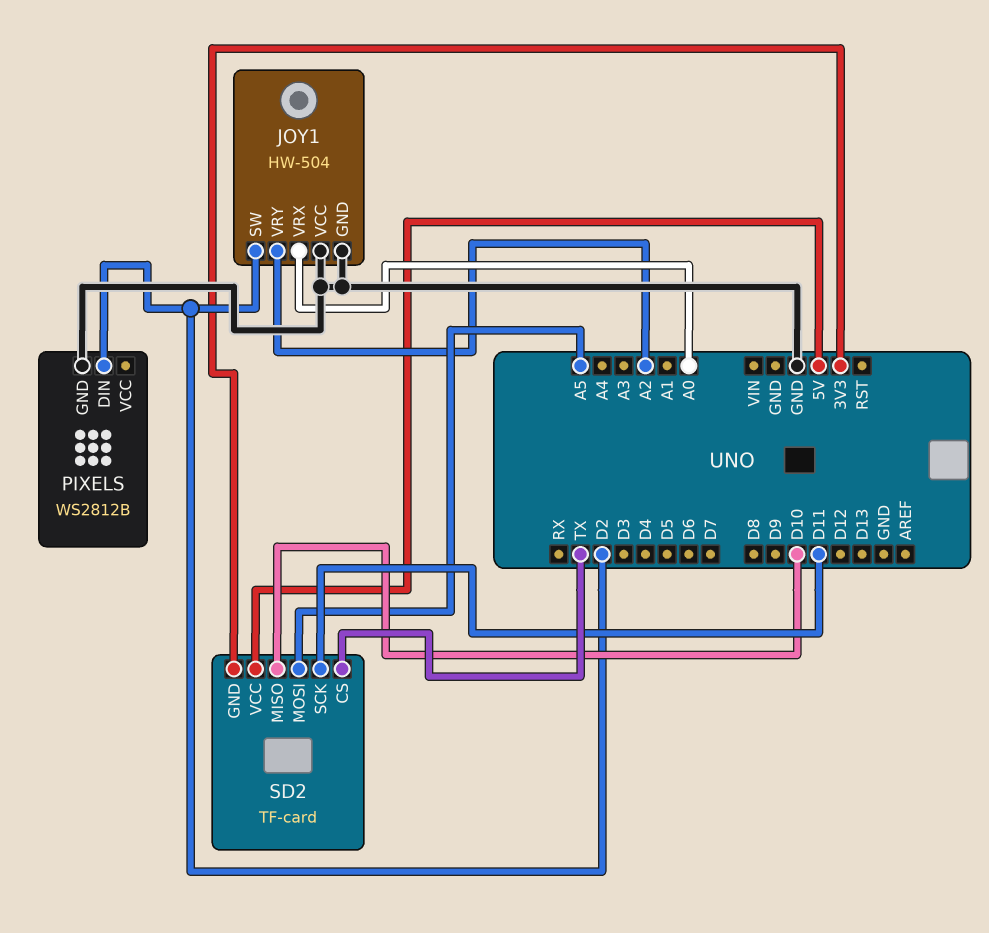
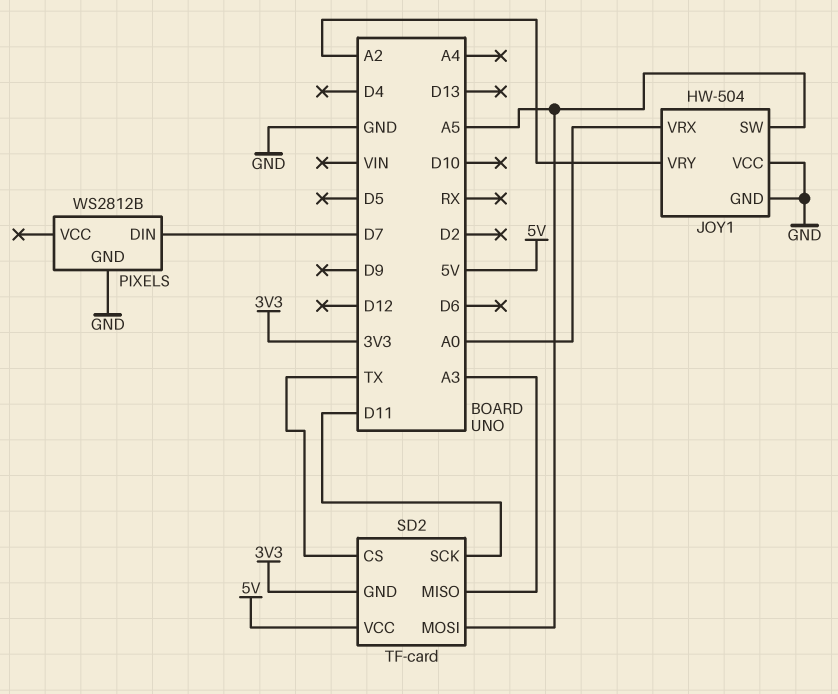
JOY1 pin SW: D2 -> A5
PIXELS pin DIN: D2 -> D7
SD2 pin MISO: D10 -> A3

